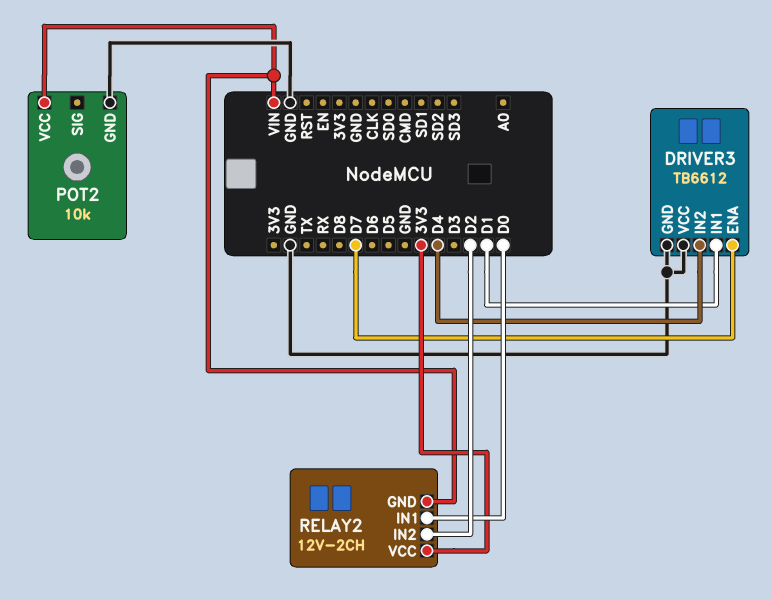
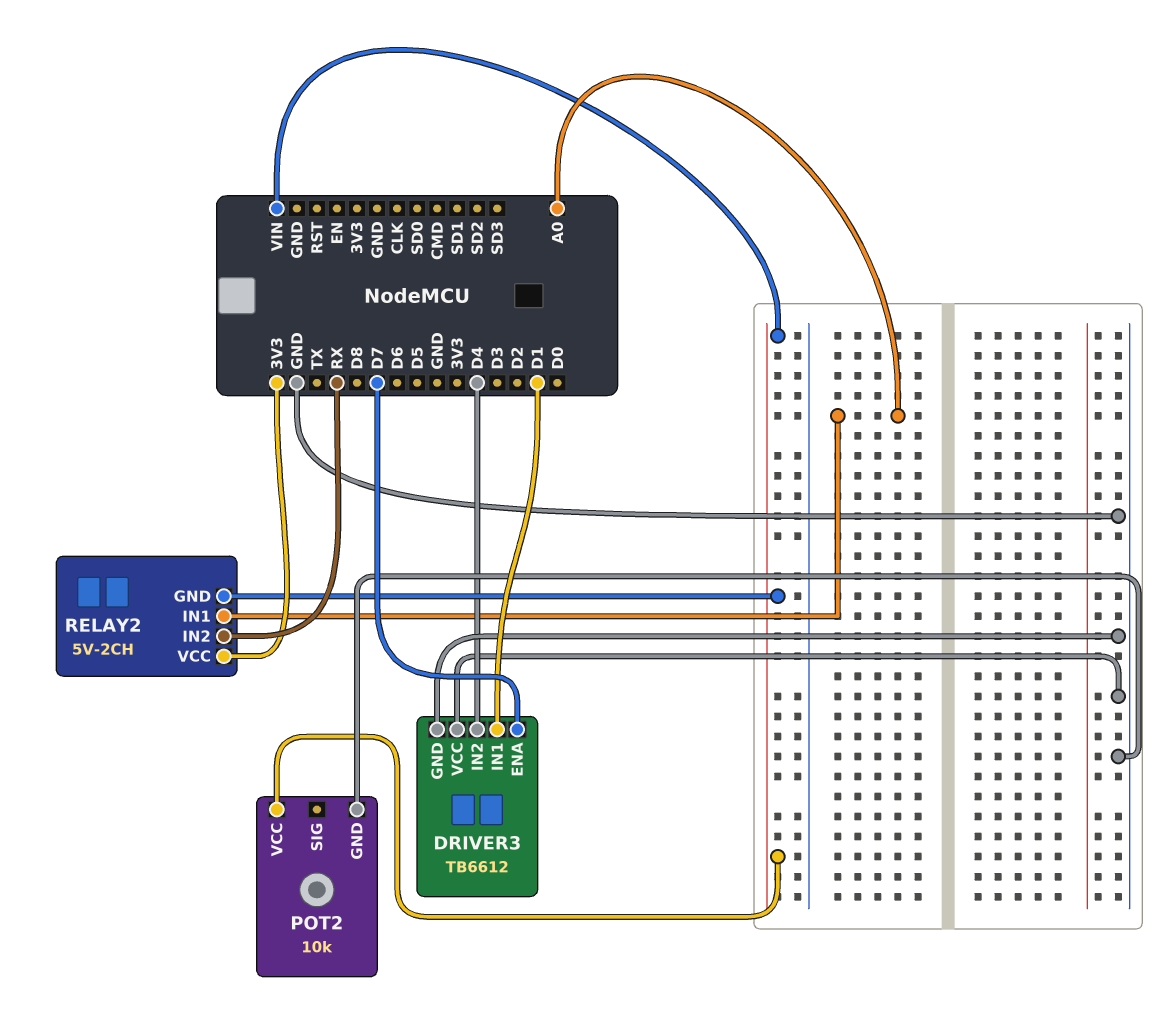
RELAY2: 12V-2CH -> 5V-2CH
RELAY2 pin IN1: D0 -> A0
RELAY2 pin IN2: D2 -> RX

